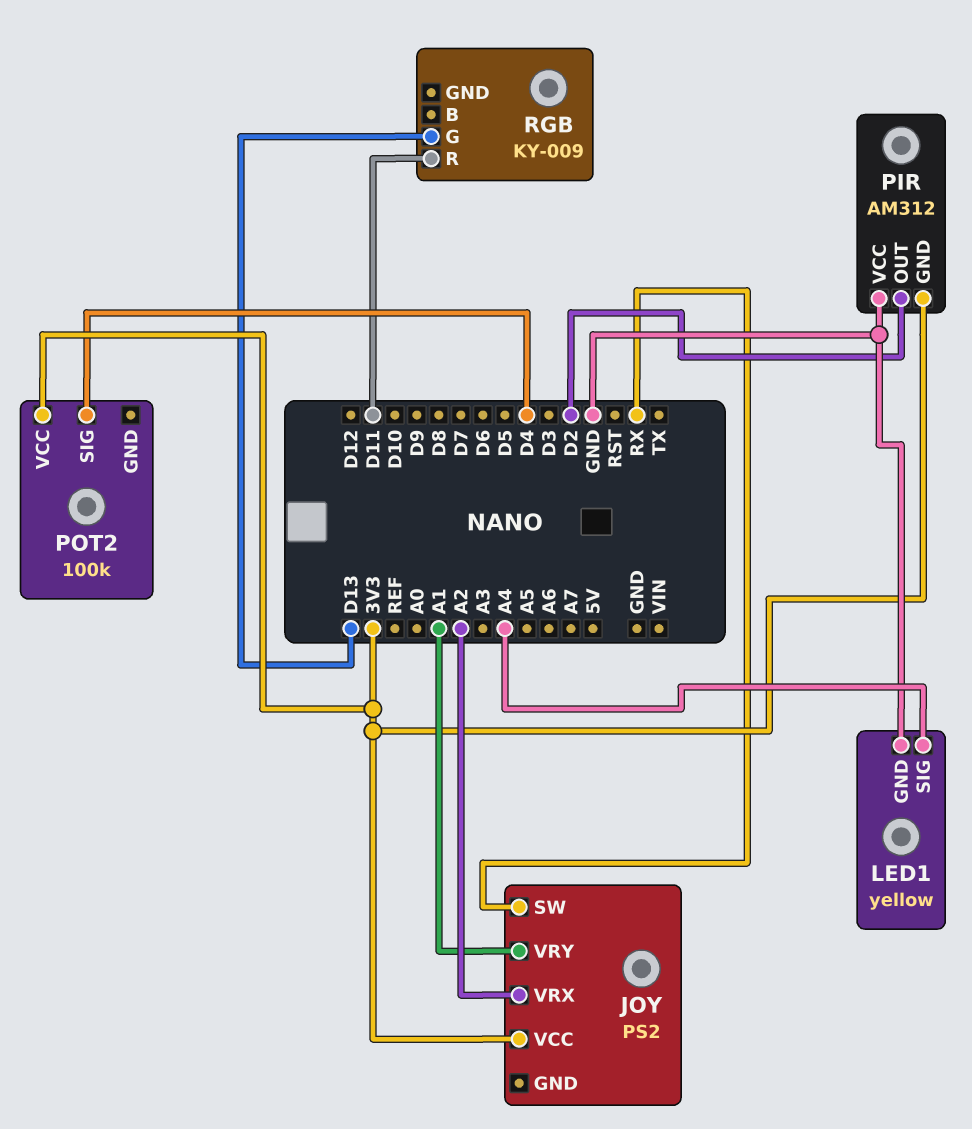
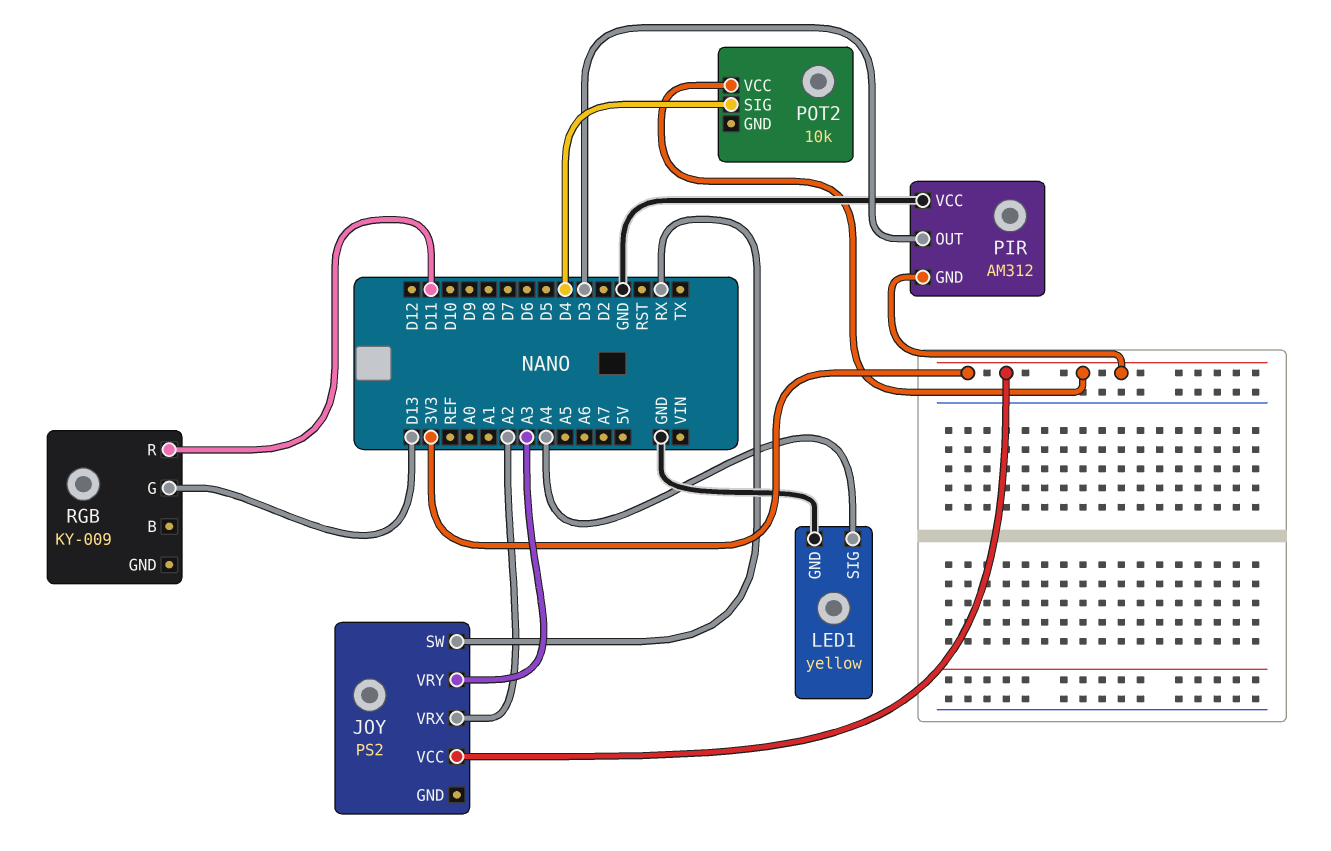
JOY pin VRY: A1 -> A3
PIR pin OUT: D2 -> D3
POT2: 100k -> 10k

